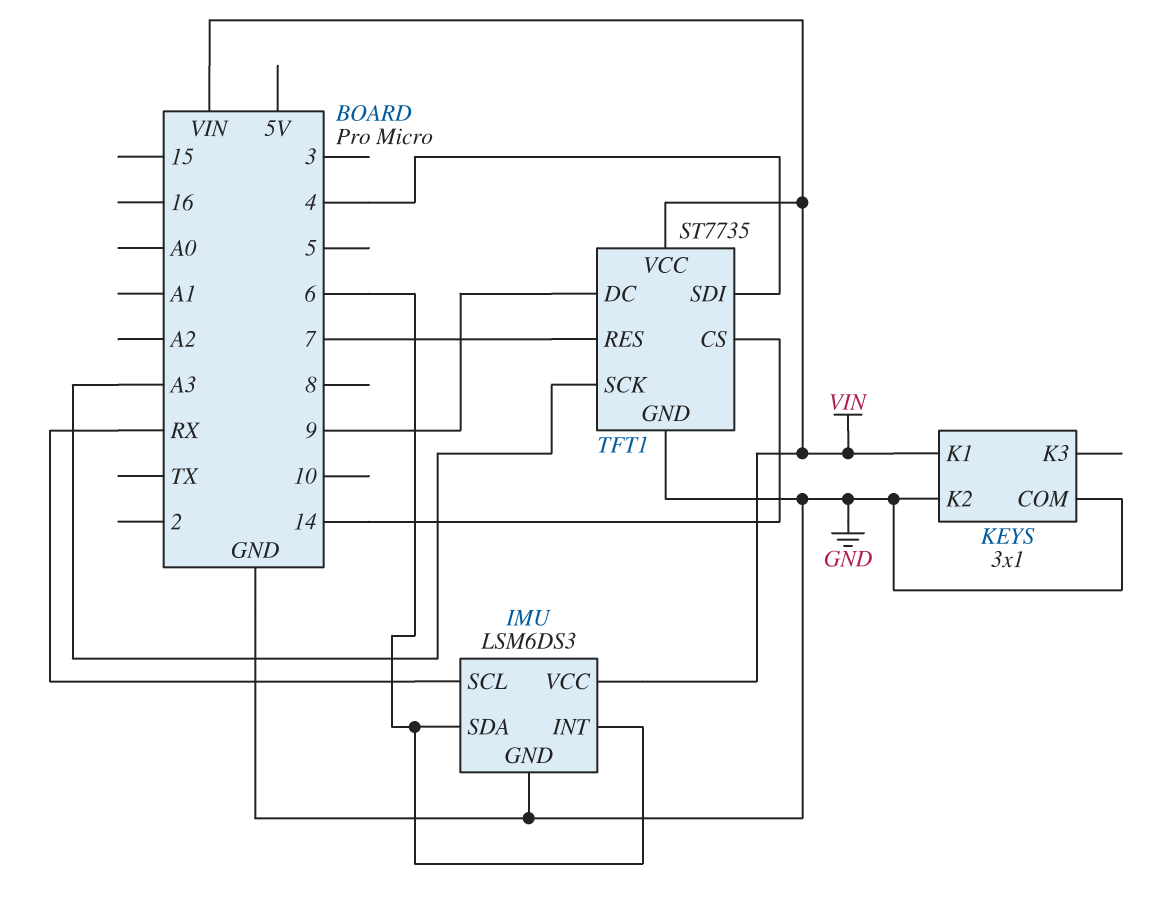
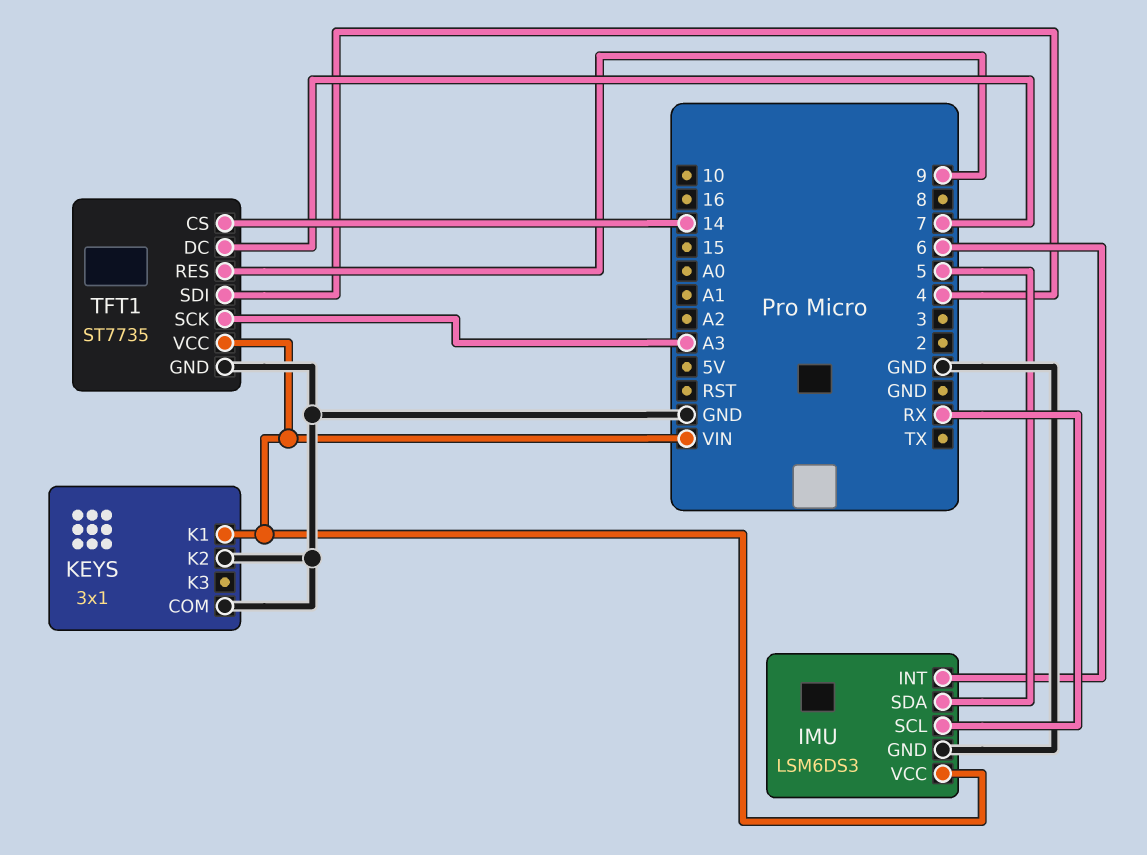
IMU pin SDA: 6 -> 5
TFT1 pin DC: 9 -> 7
TFT1 pin RES: 7 -> 9

